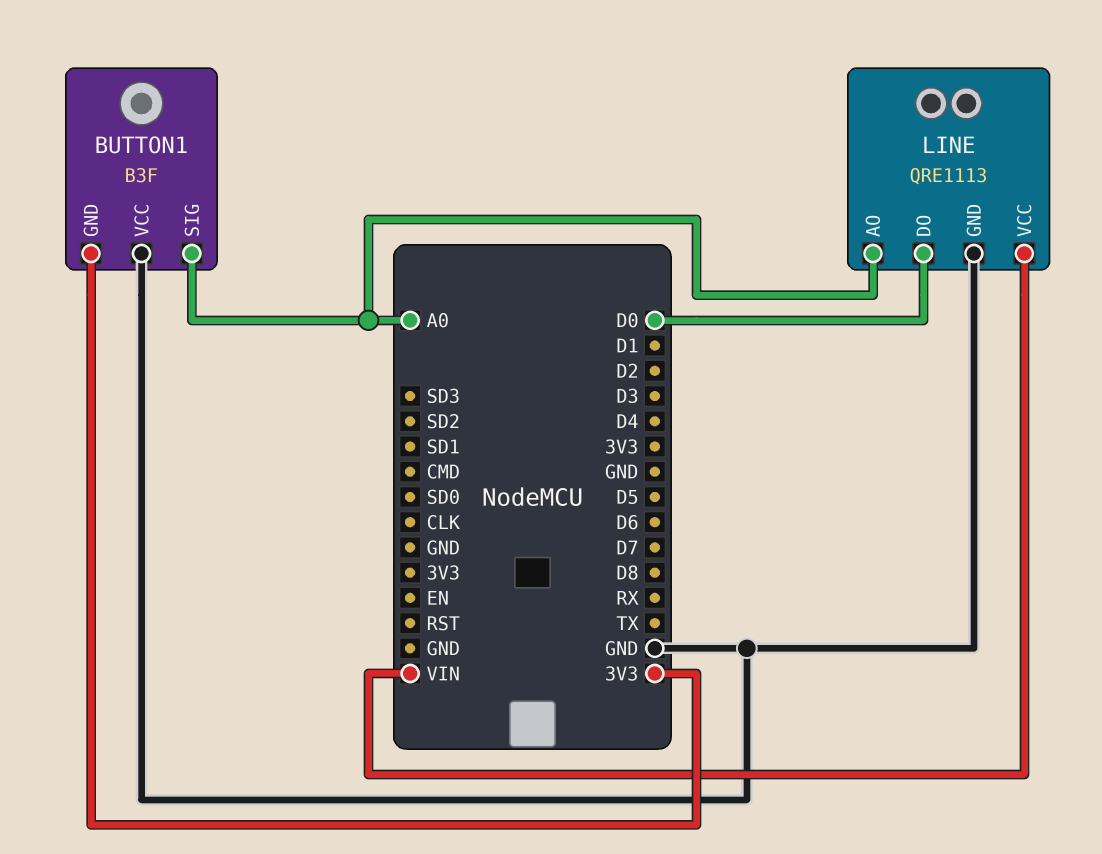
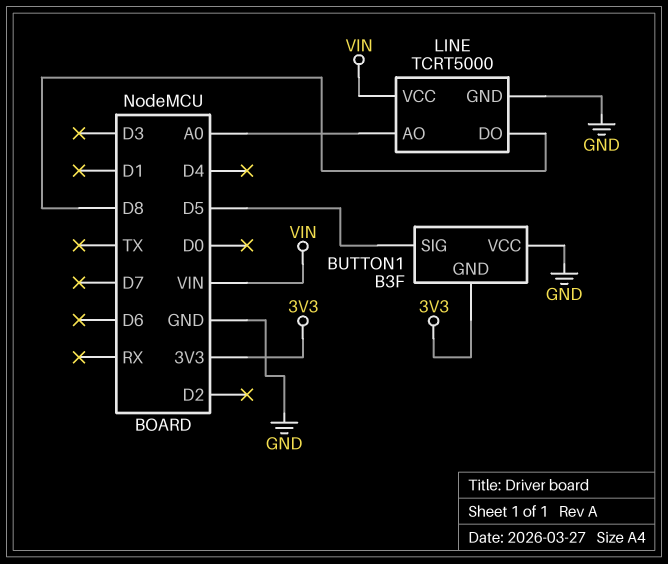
BUTTON1 pin SIG: A0 -> D5
LINE: QRE1113 -> TCRT5000
LINE pin DO: D0 -> D8

